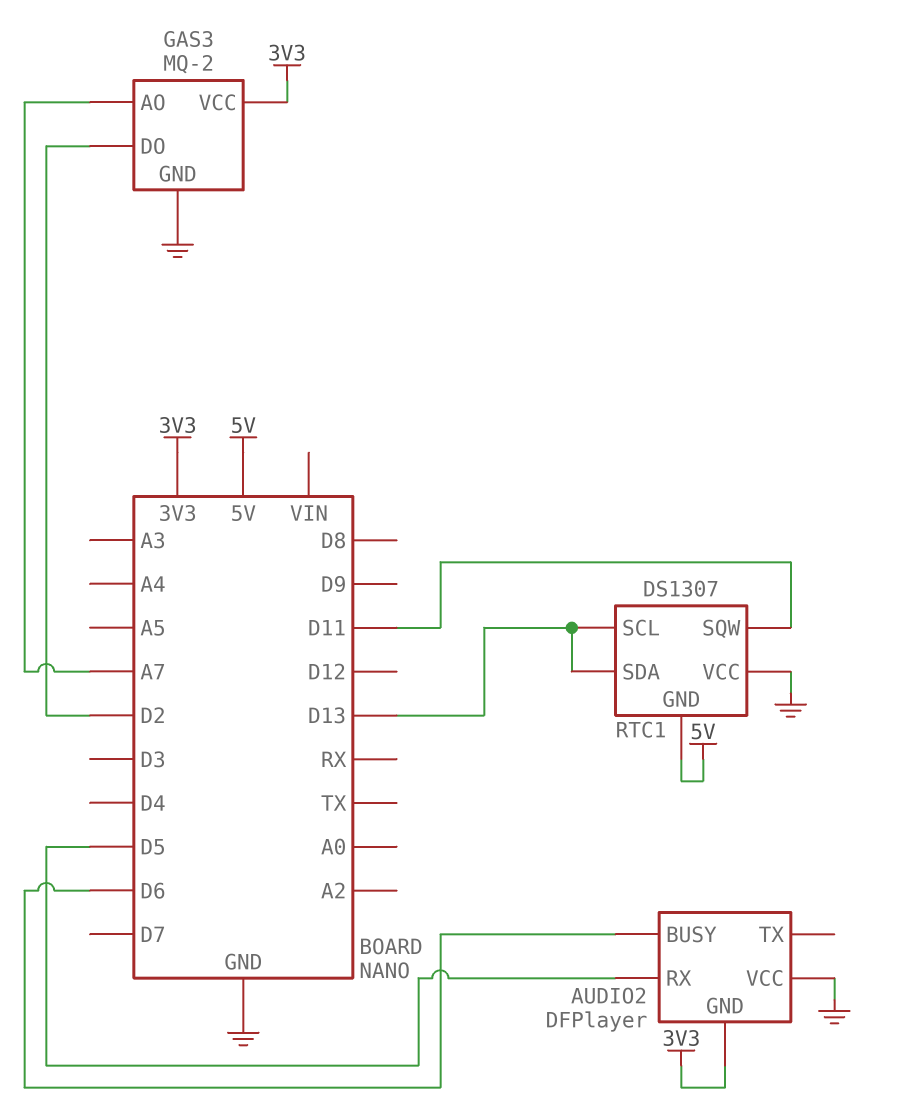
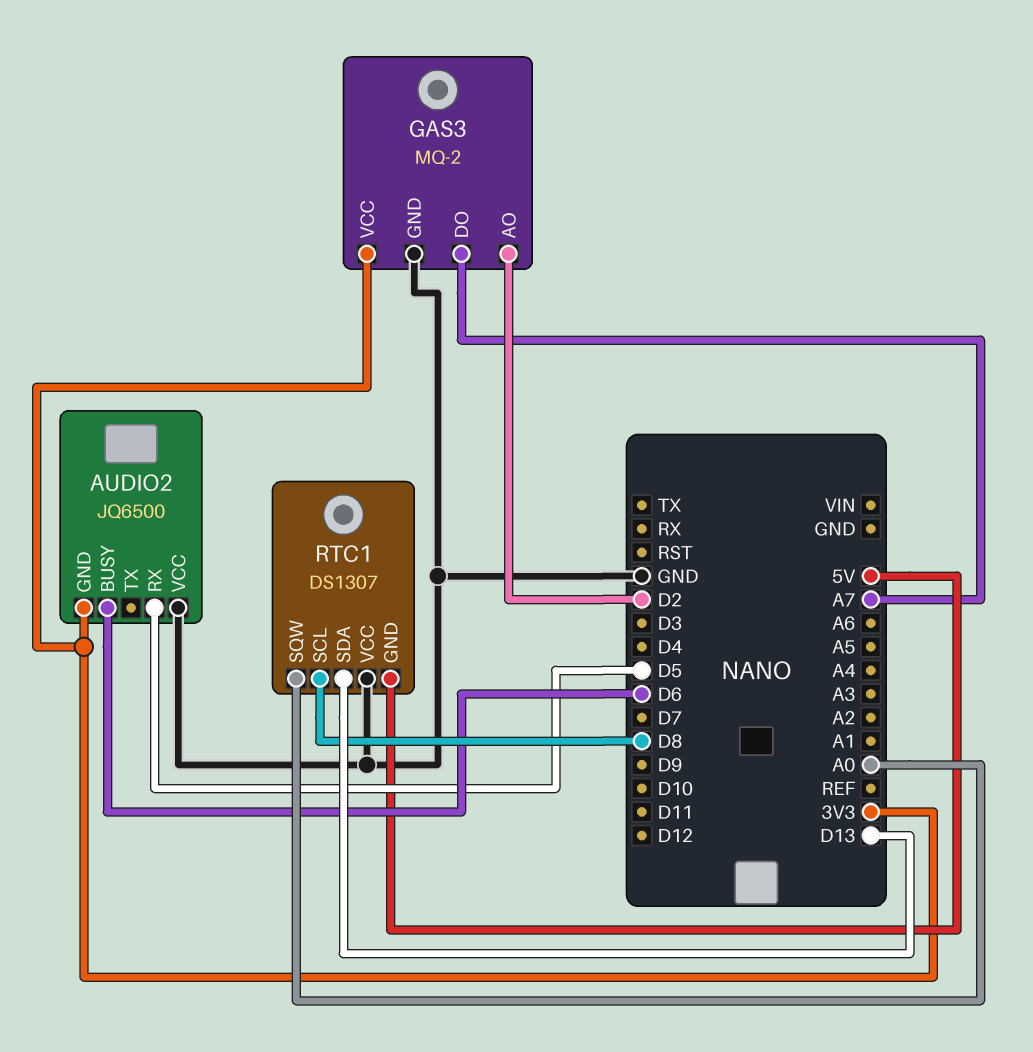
AUDIO2: DFPlayer -> JQ6500
GAS3 pin AO: A7 -> D2
GAS3 pin DO: D2 -> A7
RTC1 pin SCL: D13 -> D8
RTC1 pin SQW: D11 -> A0

